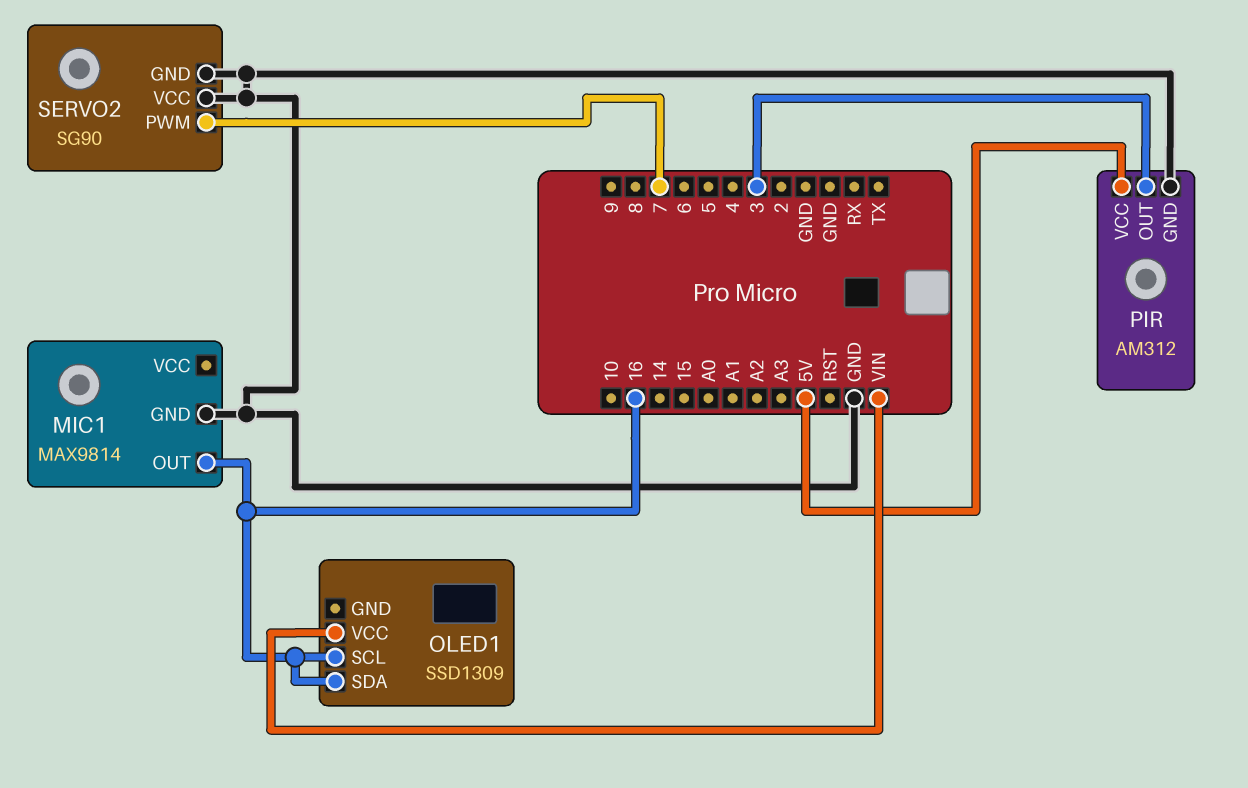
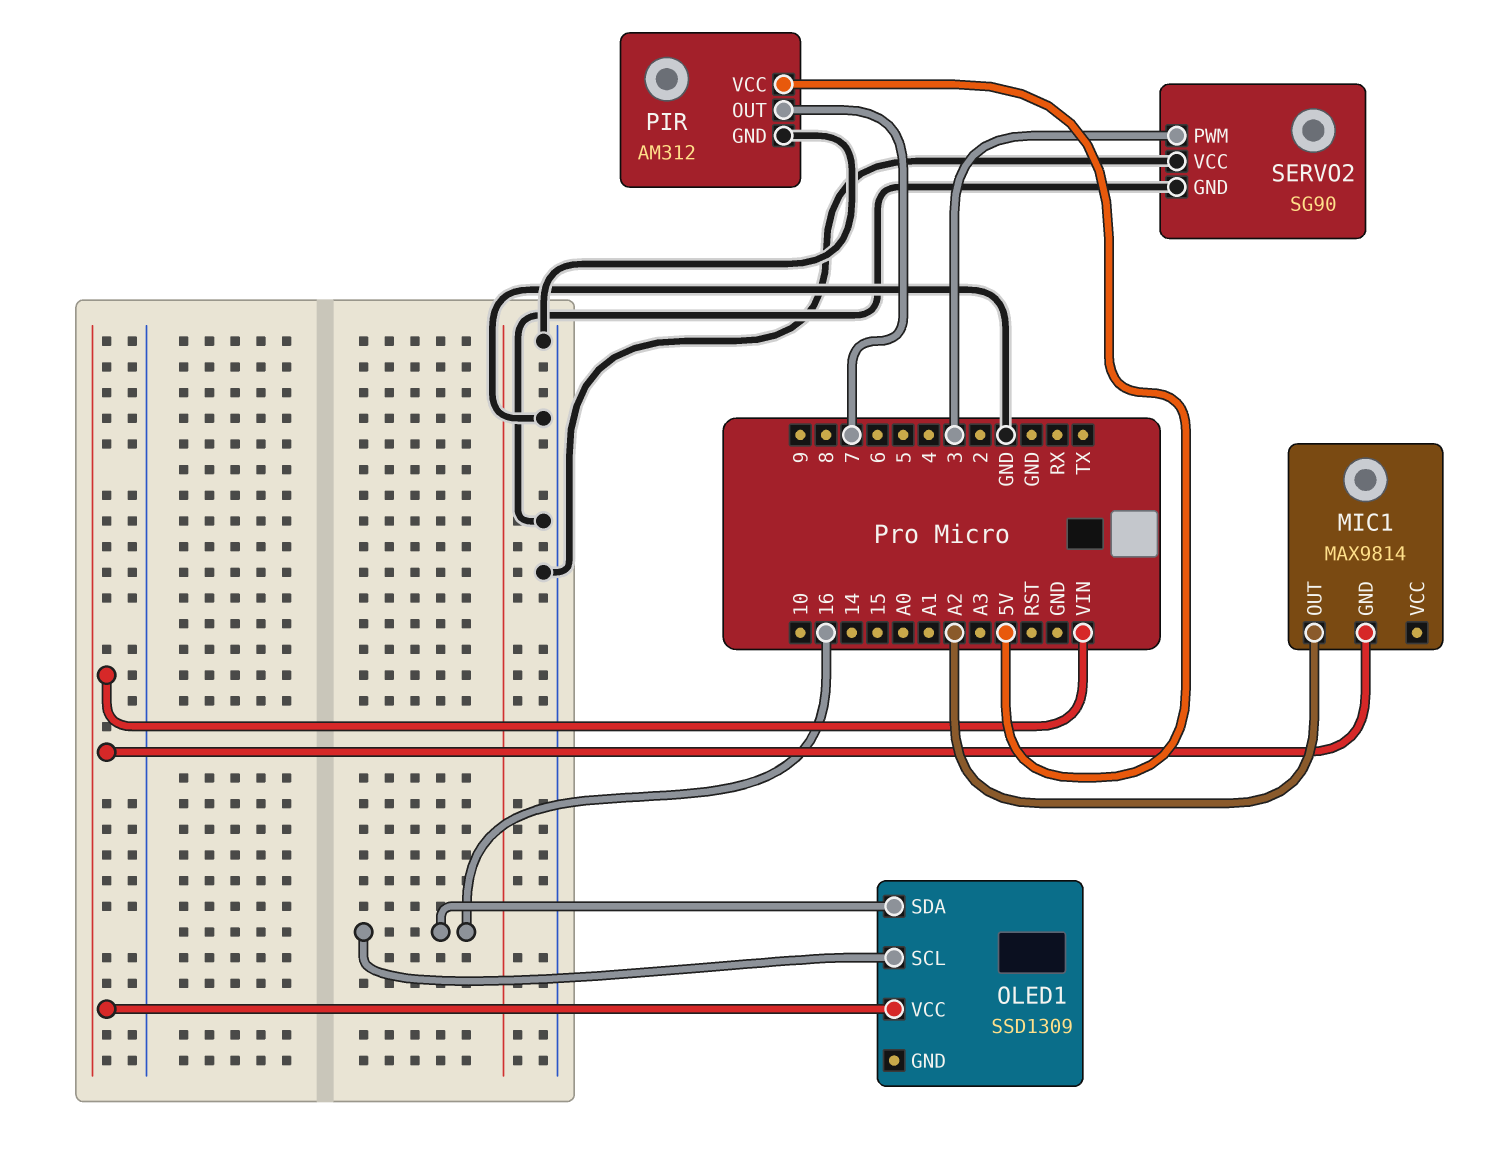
MIC1 pin GND: GND -> VIN
MIC1 pin OUT: 16 -> A2
PIR pin OUT: 3 -> 7
SERVO2 pin PWM: 7 -> 3

